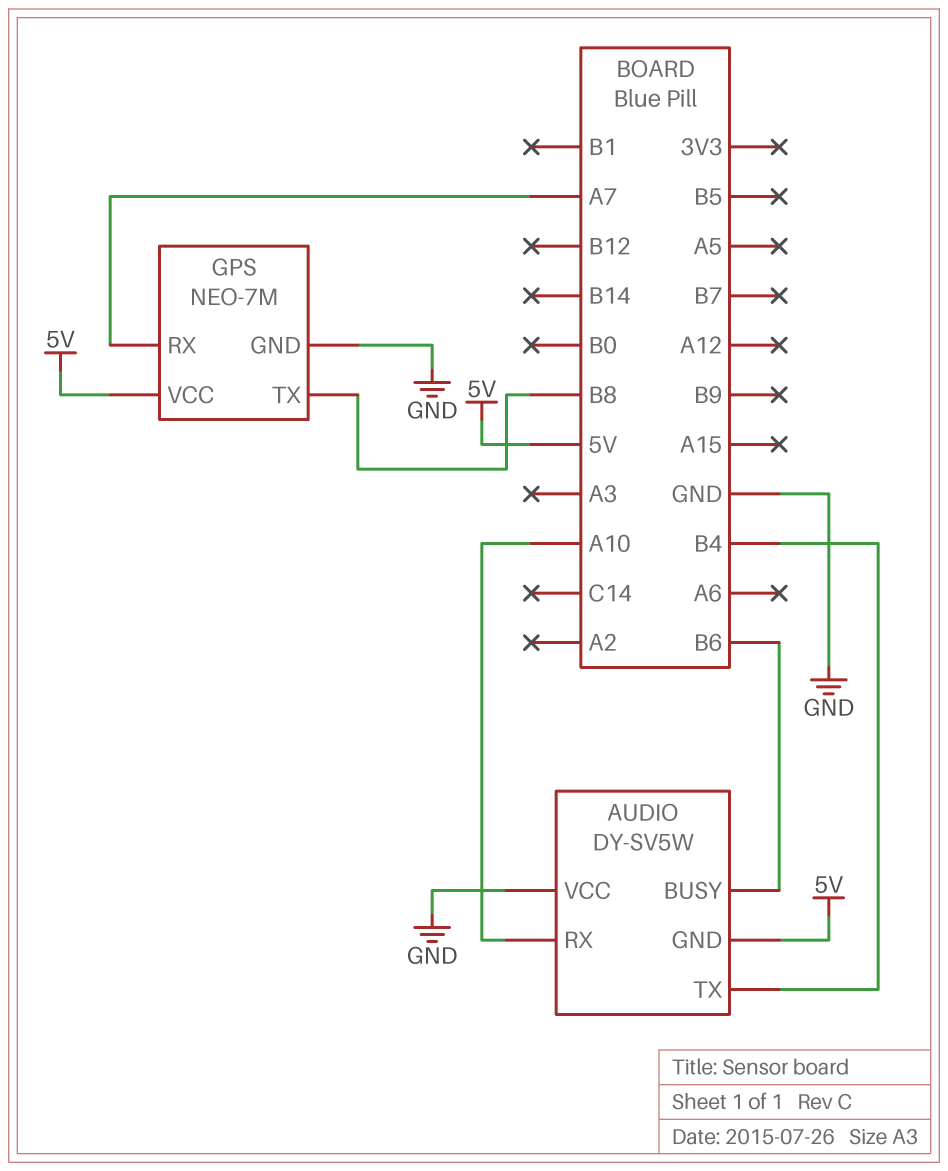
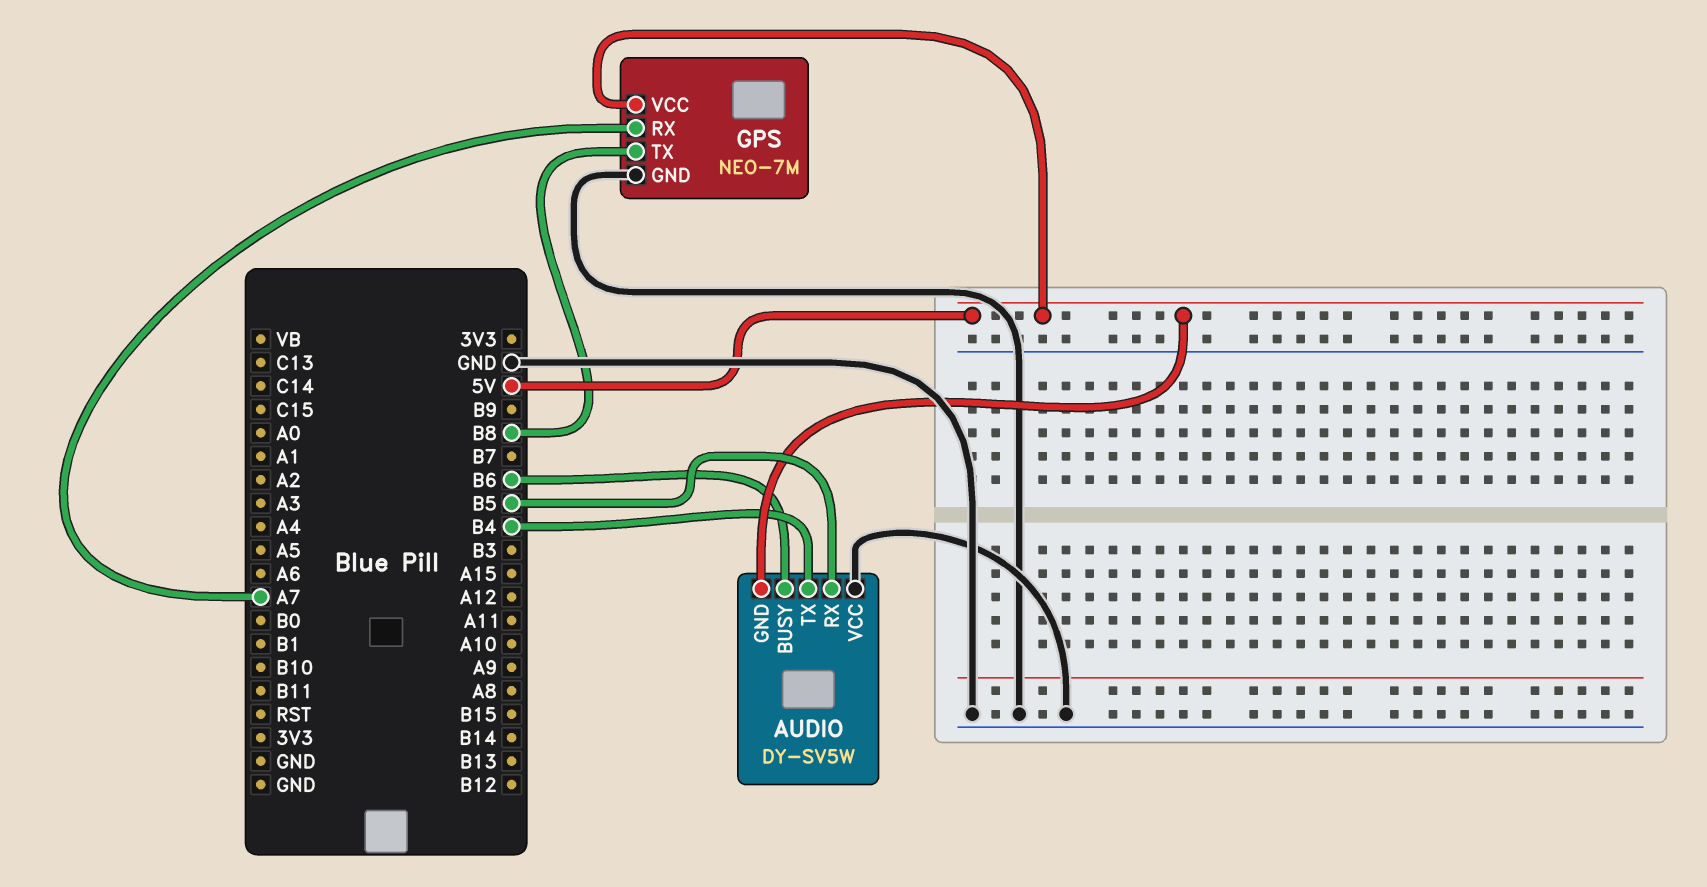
AUDIO pin RX: A10 -> B5

